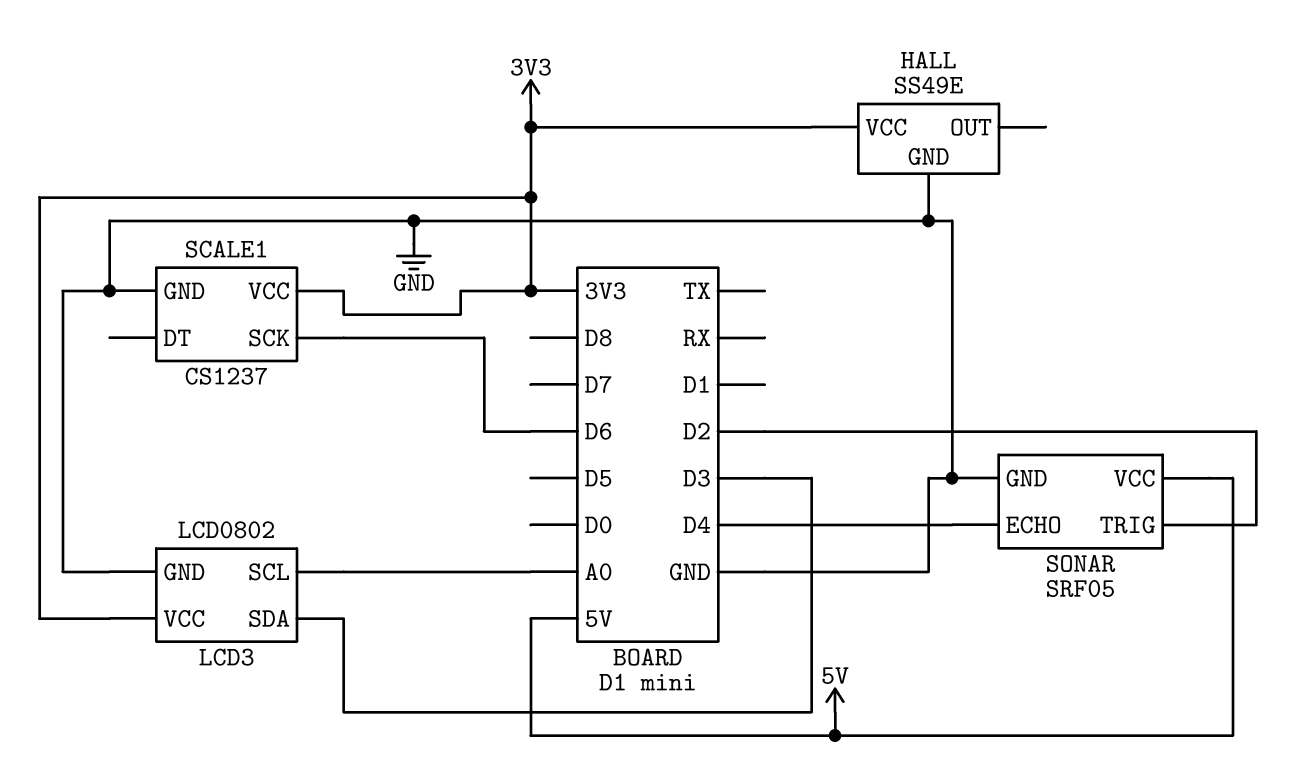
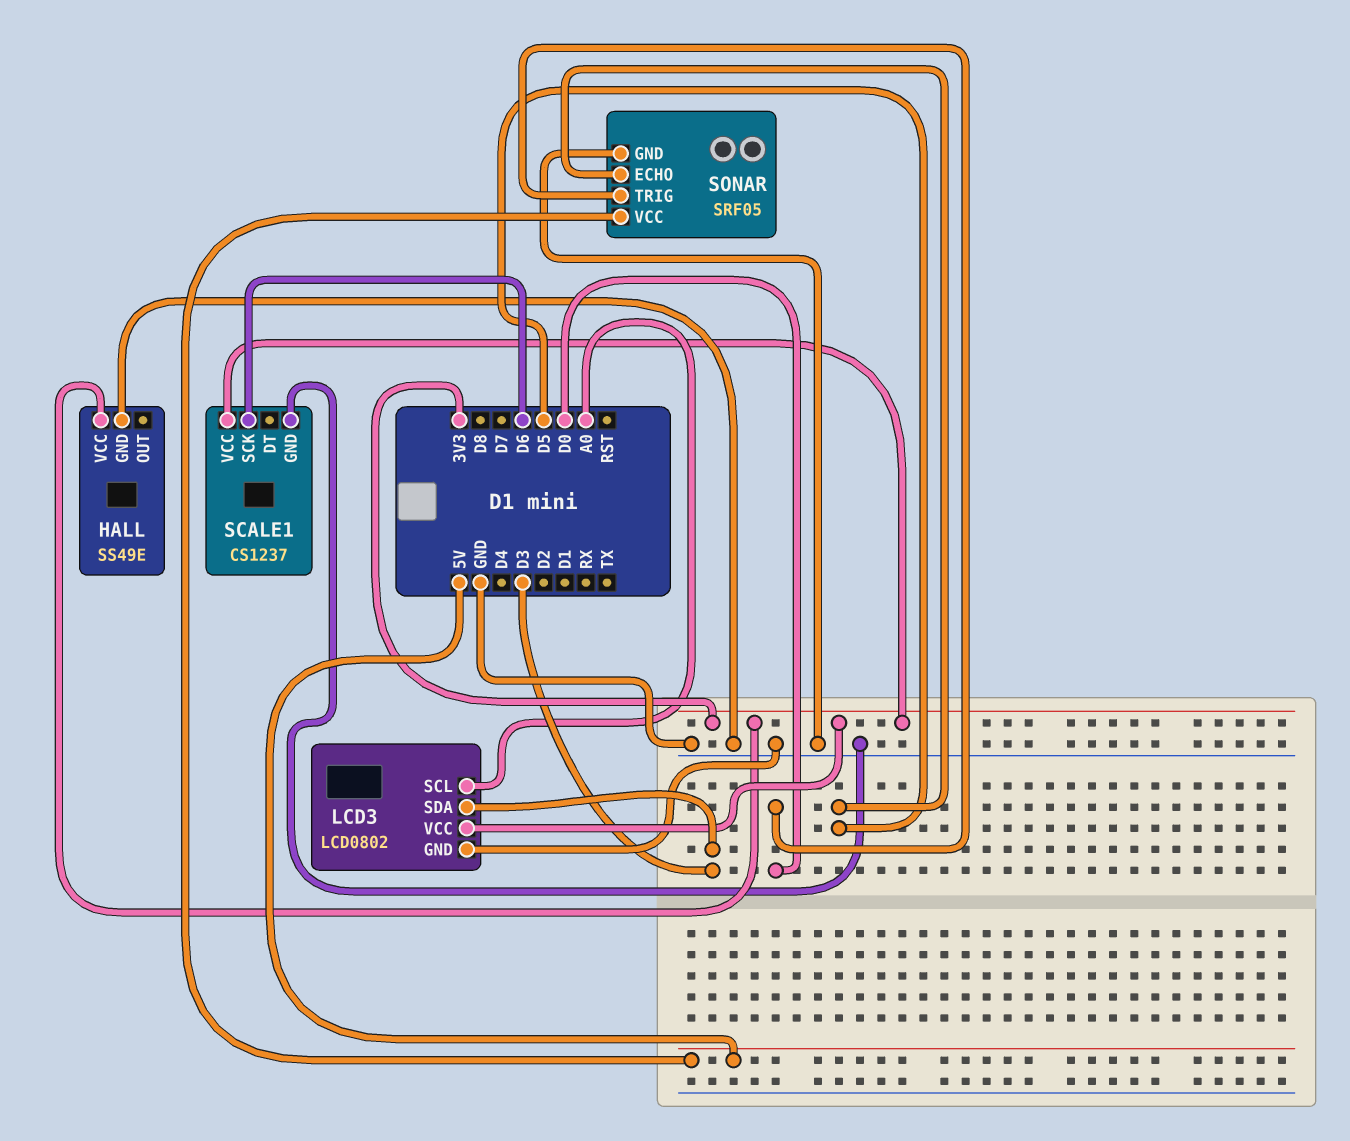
SONAR pin ECHO: D4 -> D5
SONAR pin TRIG: D2 -> D0

